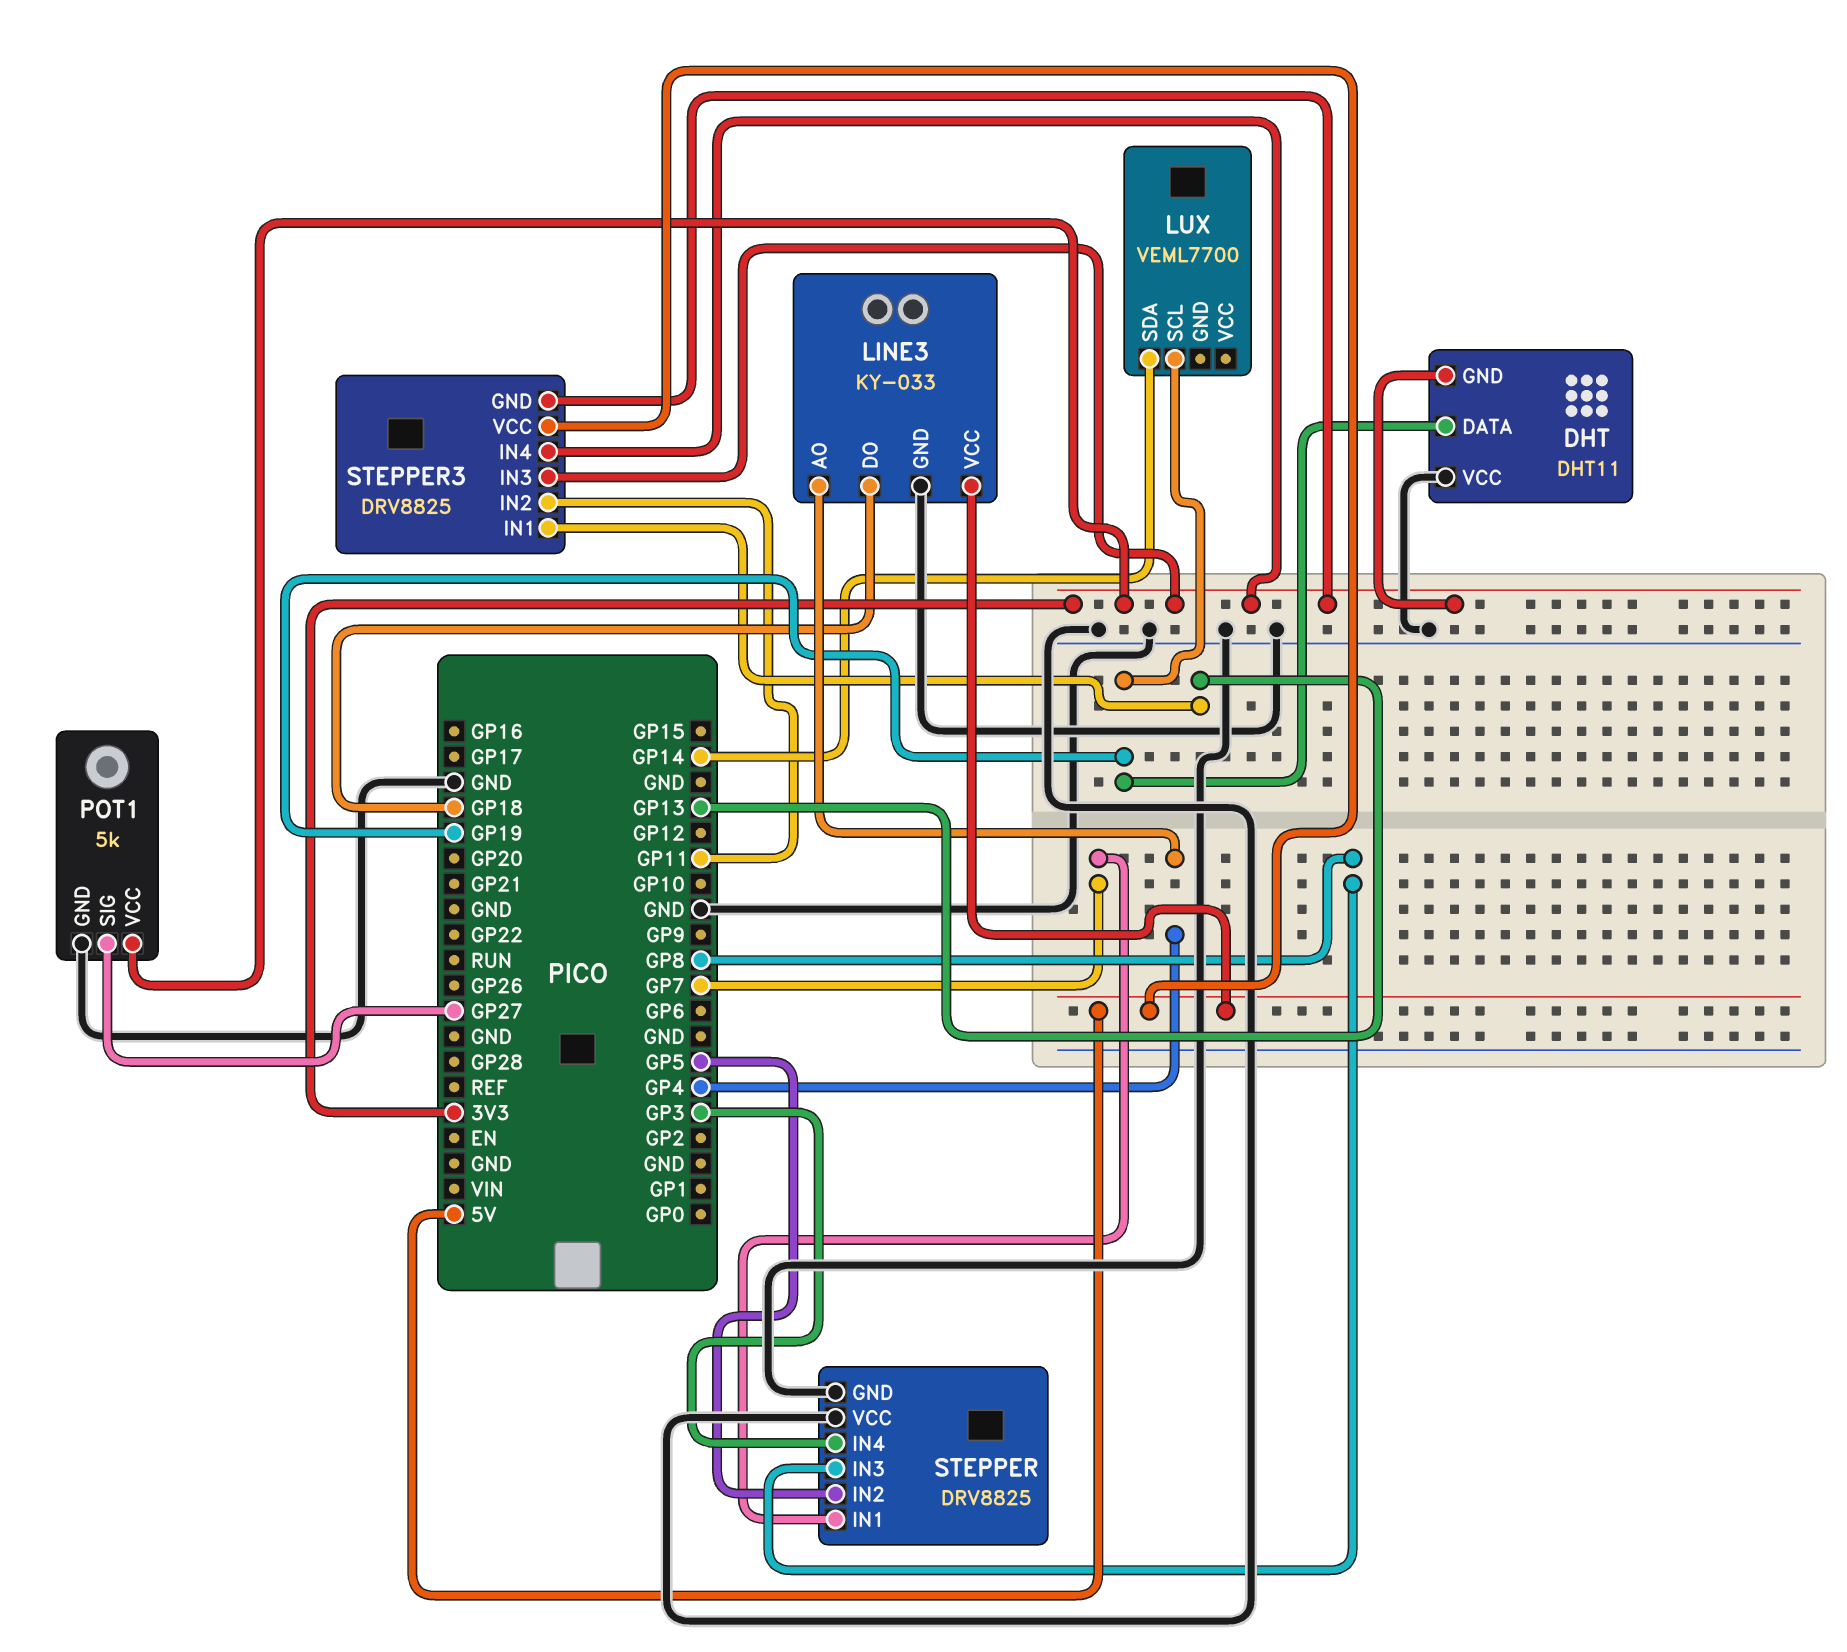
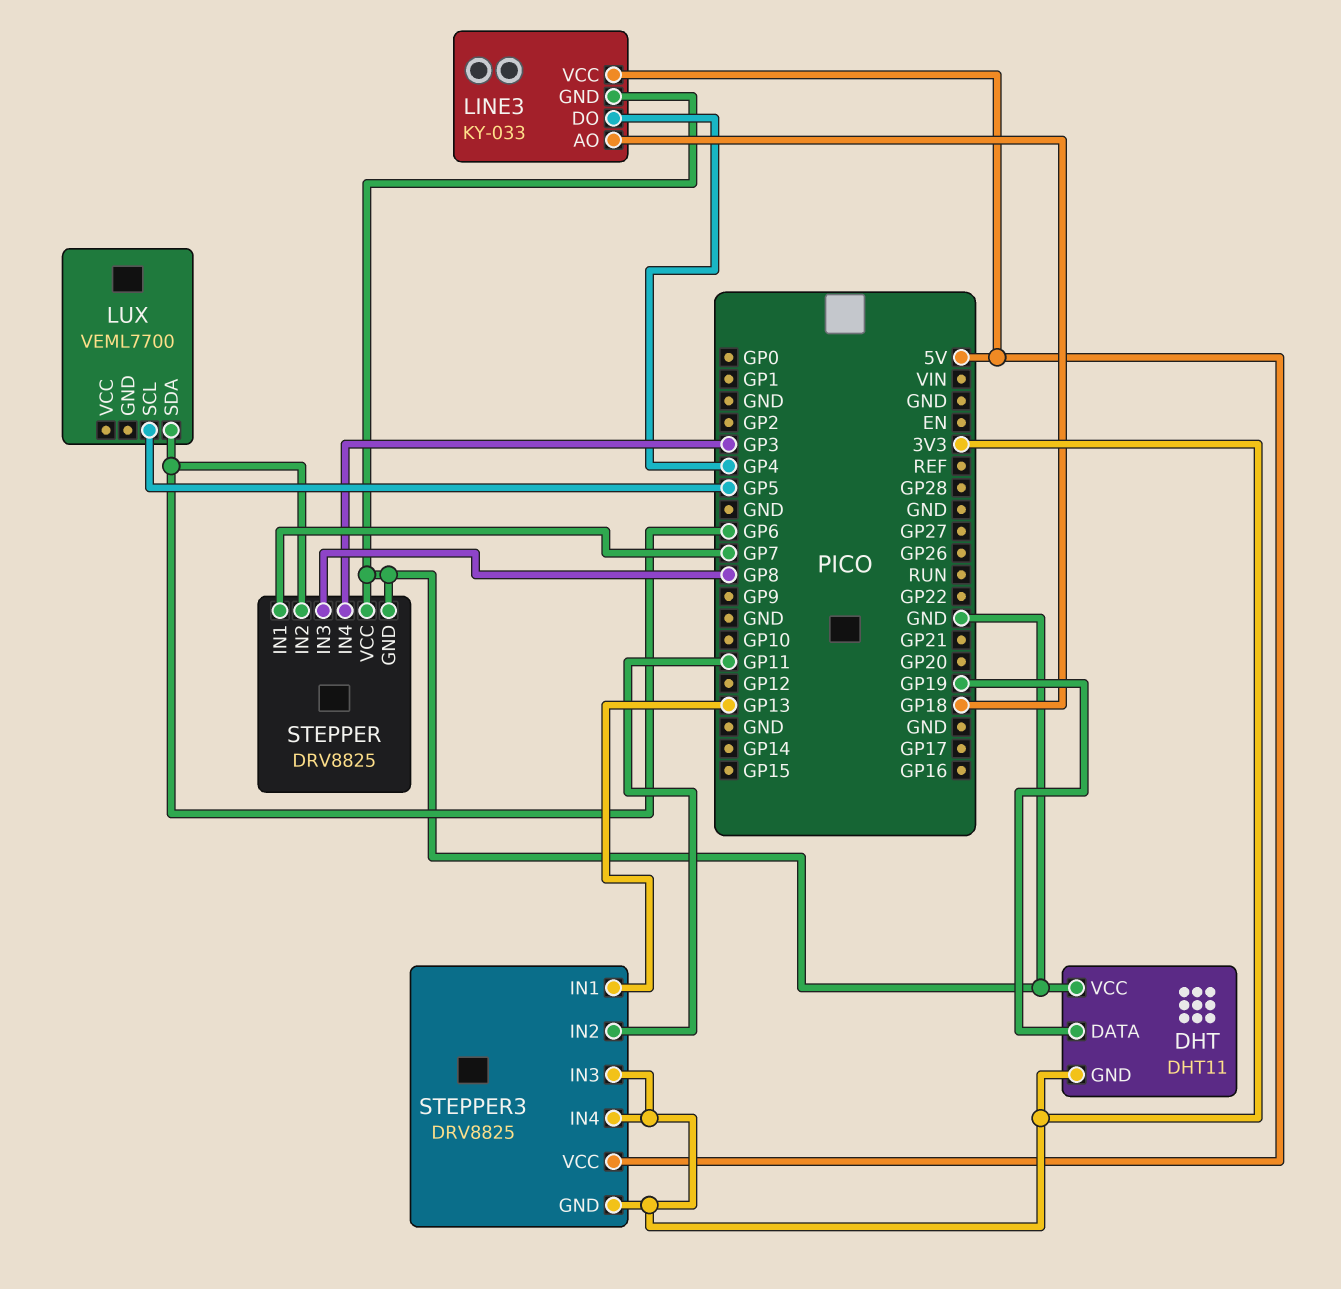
LINE3 pin AO: GP4 -> GP18
LINE3 pin DO: GP18 -> GP4
LUX pin SCL: GP19 -> GP5
LUX pin SDA: GP14 -> GP6
POT1: 5k -> none
POT1 pin GND: GND -> none
POT1 pin SIG: GP27 -> none
POT1 pin VCC: 3V3 -> none
STEPPER pin IN2: GP5 -> GP6

